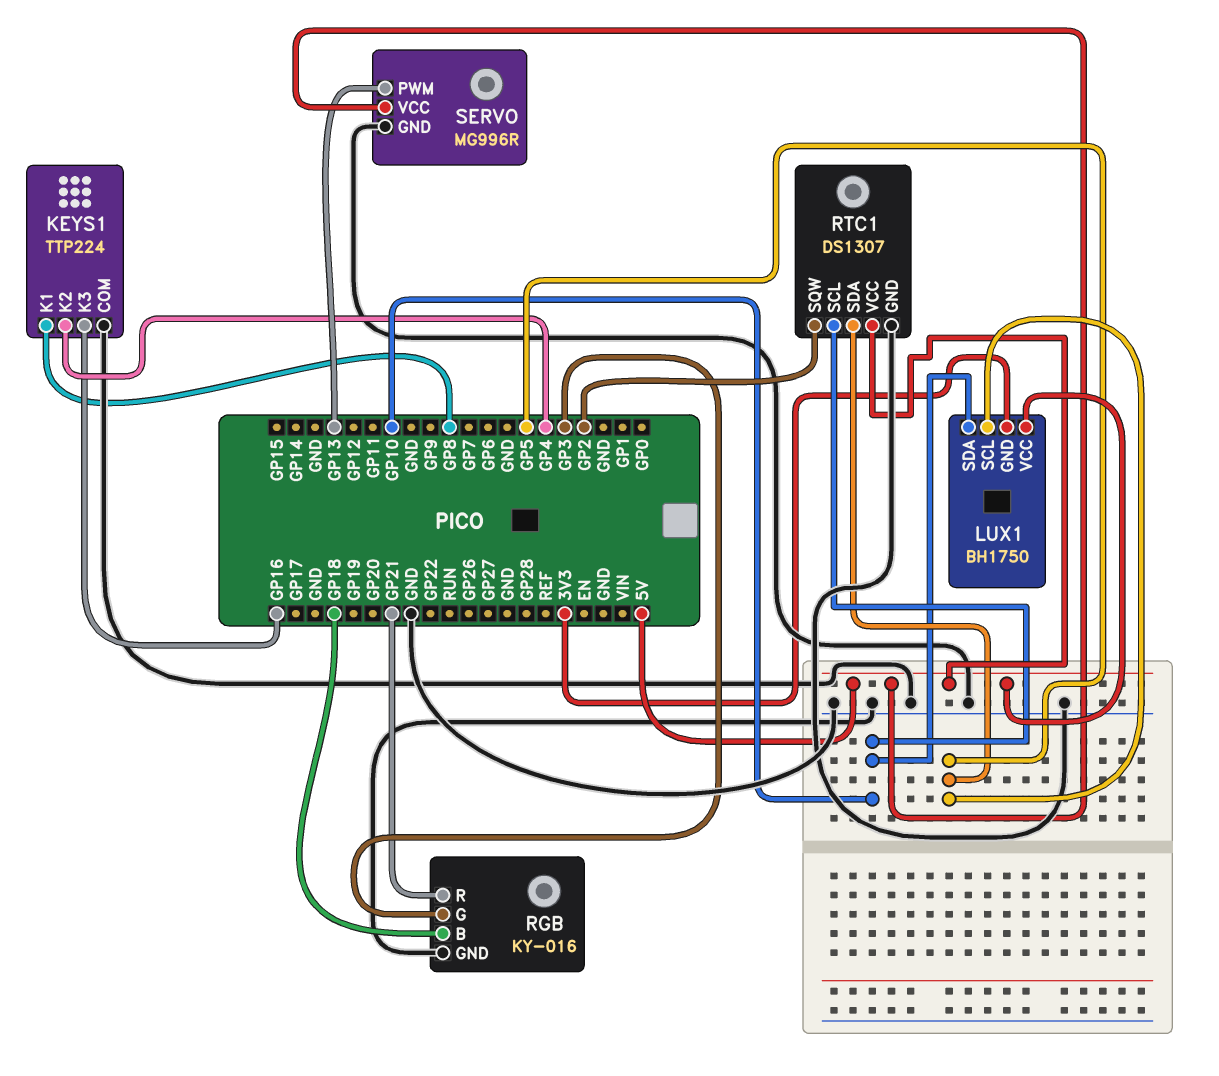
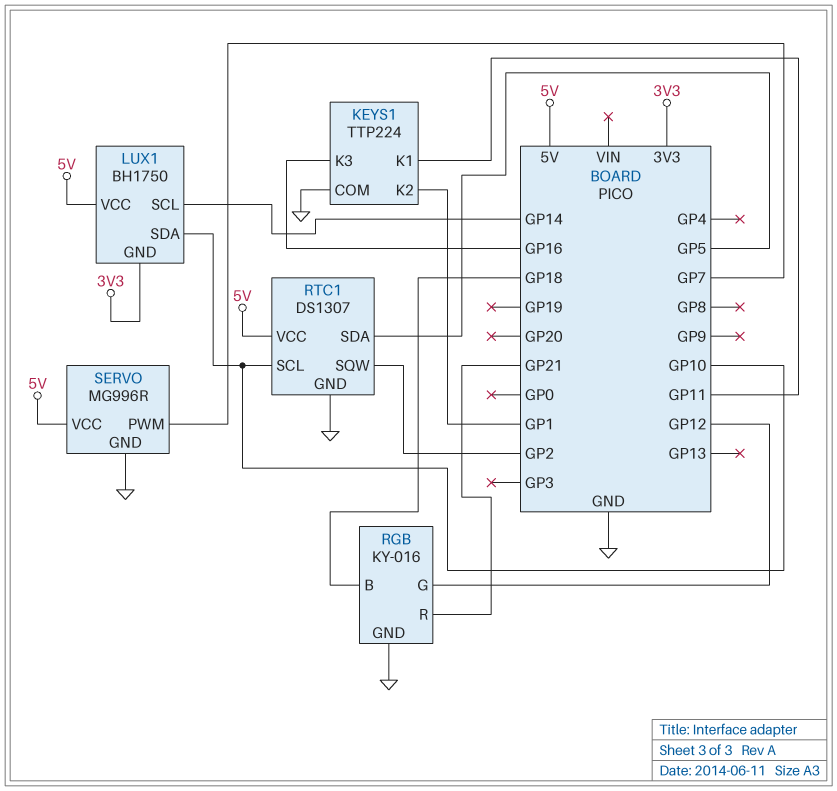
KEYS1 pin K1: GP8 -> GP11
KEYS1 pin K2: GP4 -> GP1
LUX1 pin SCL: GP5 -> GP14
RGB pin G: GP3 -> GP12
SERVO pin PWM: GP13 -> GP7

